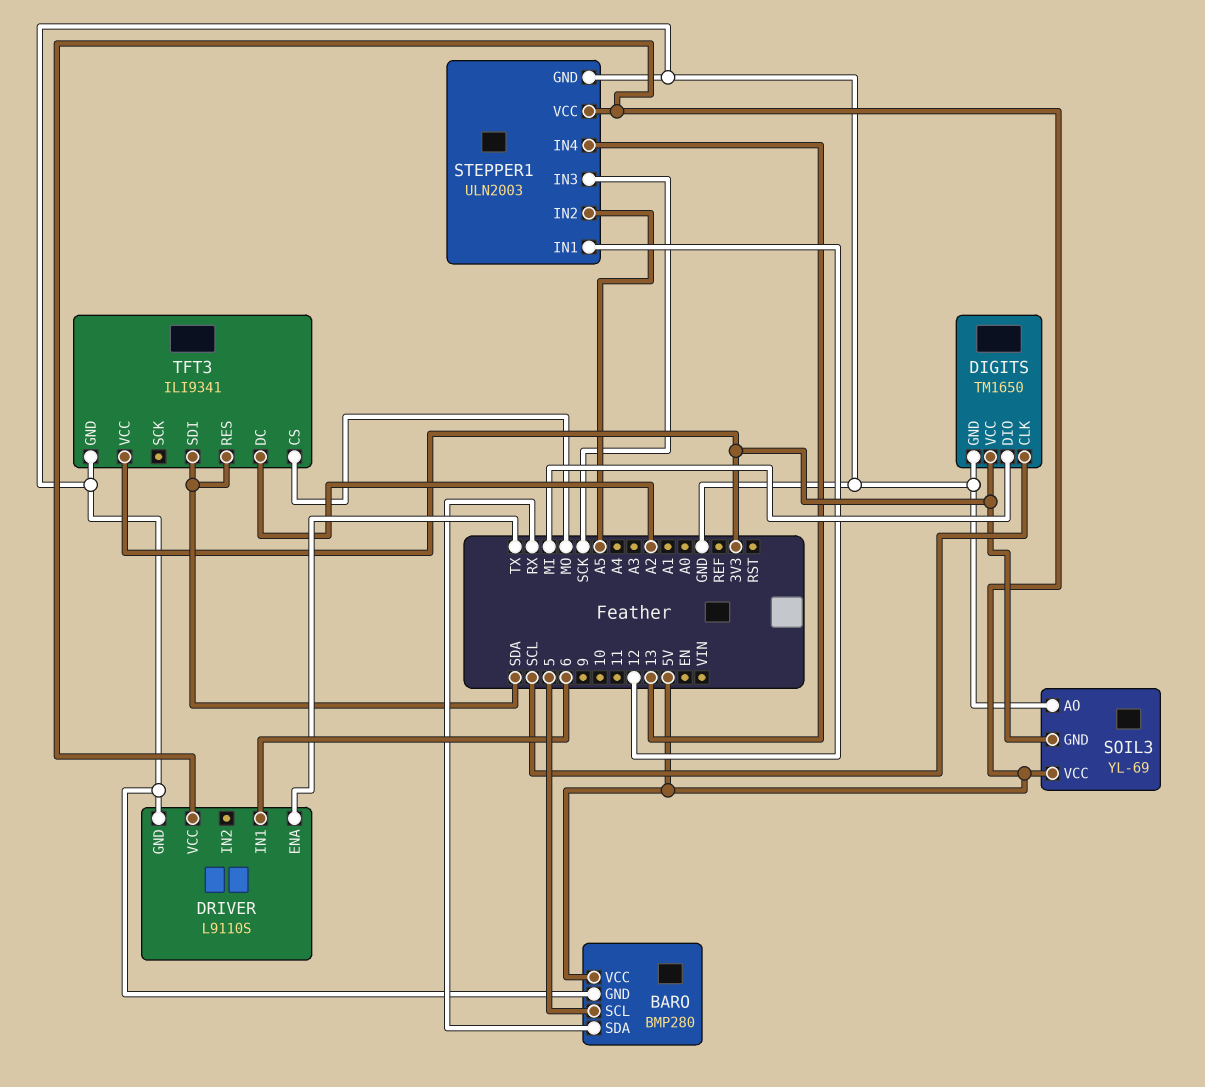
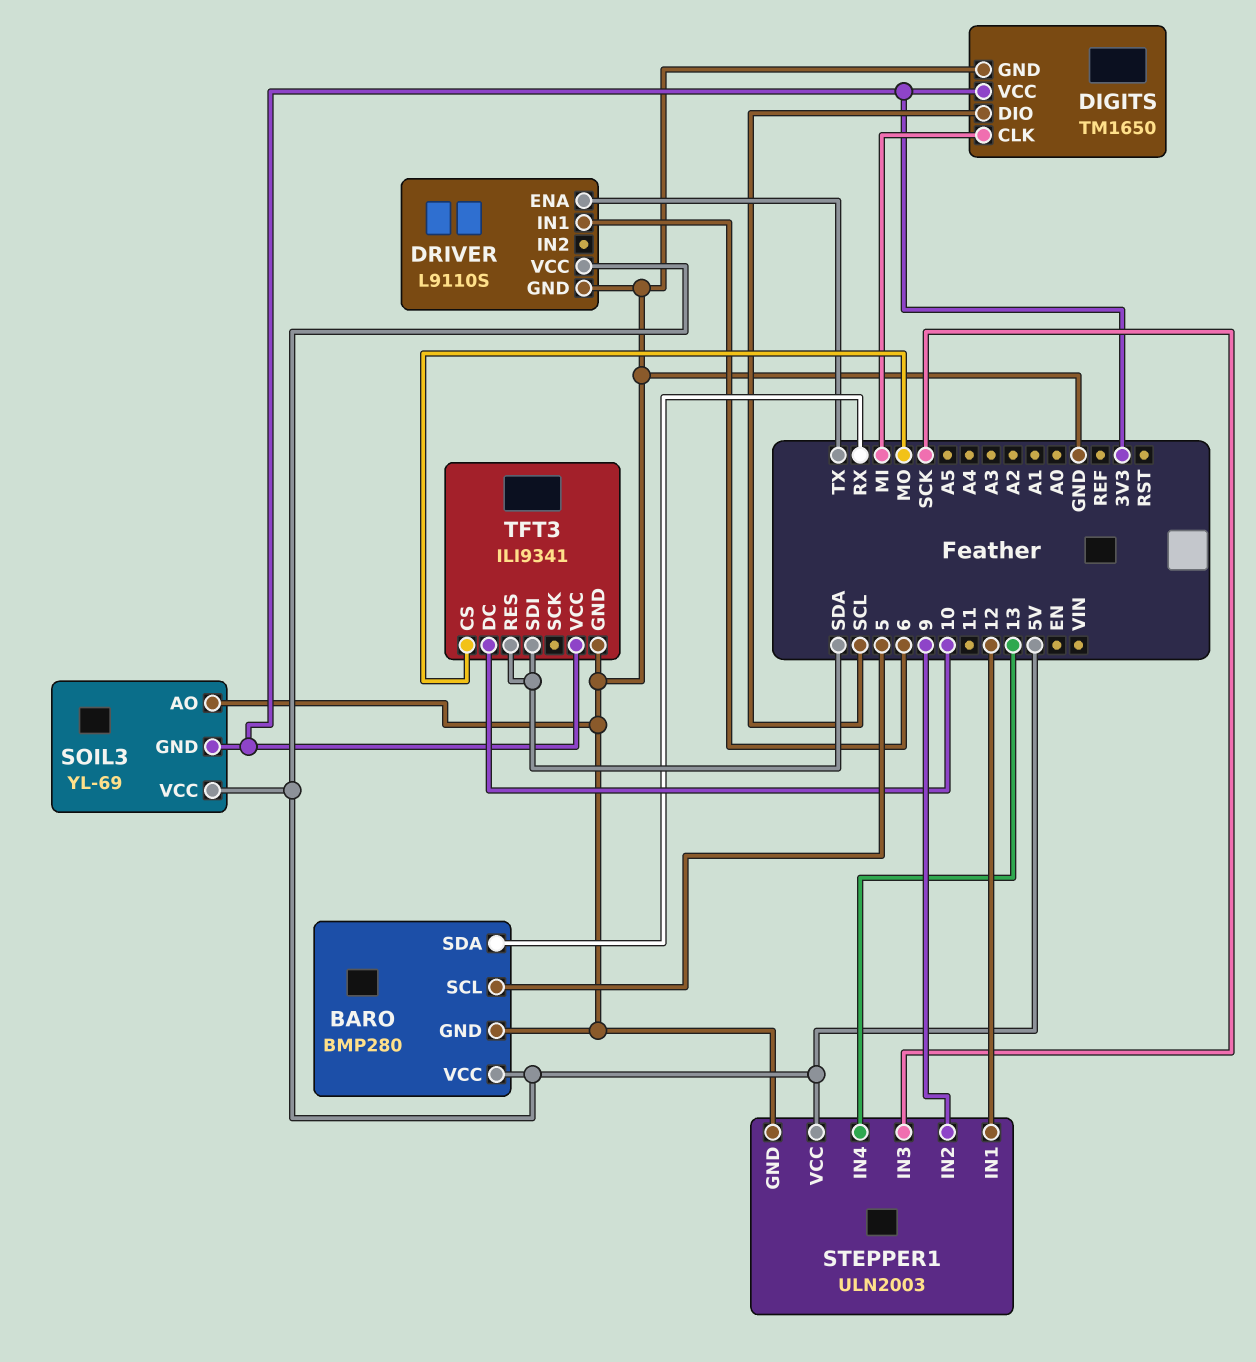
DIGITS pin CLK: SCL -> MI
DIGITS pin DIO: MI -> SCL
STEPPER1 pin IN2: A5 -> 9
TFT3 pin DC: A2 -> 10

